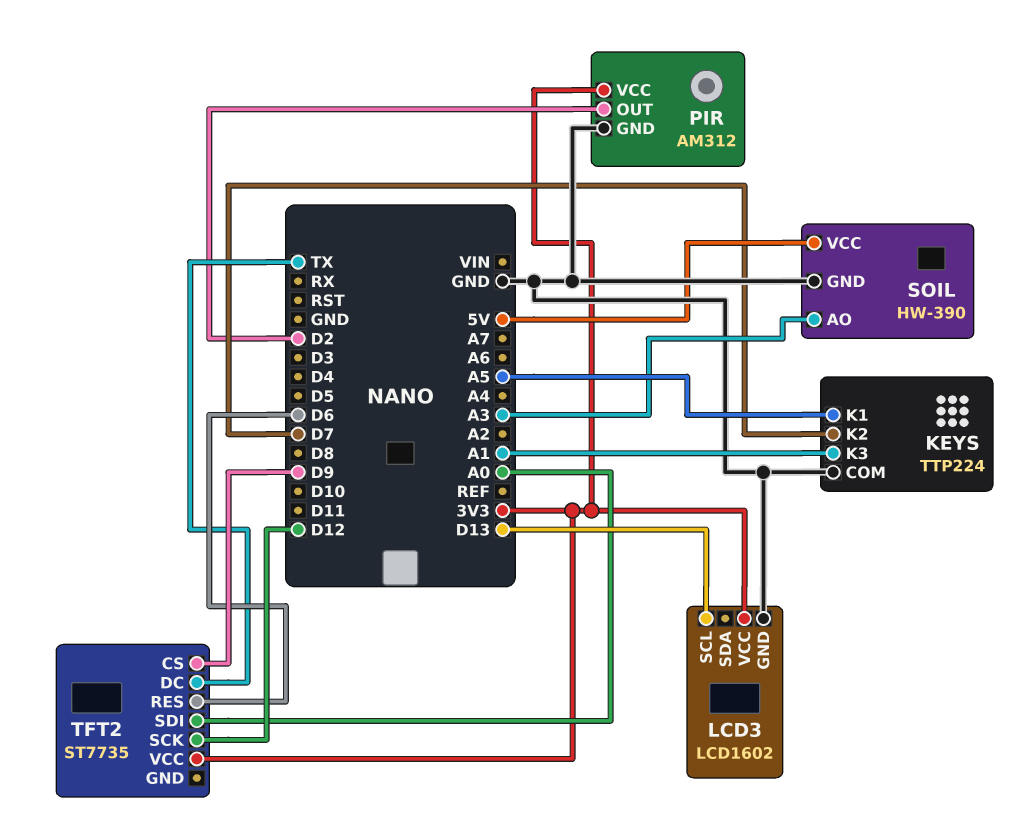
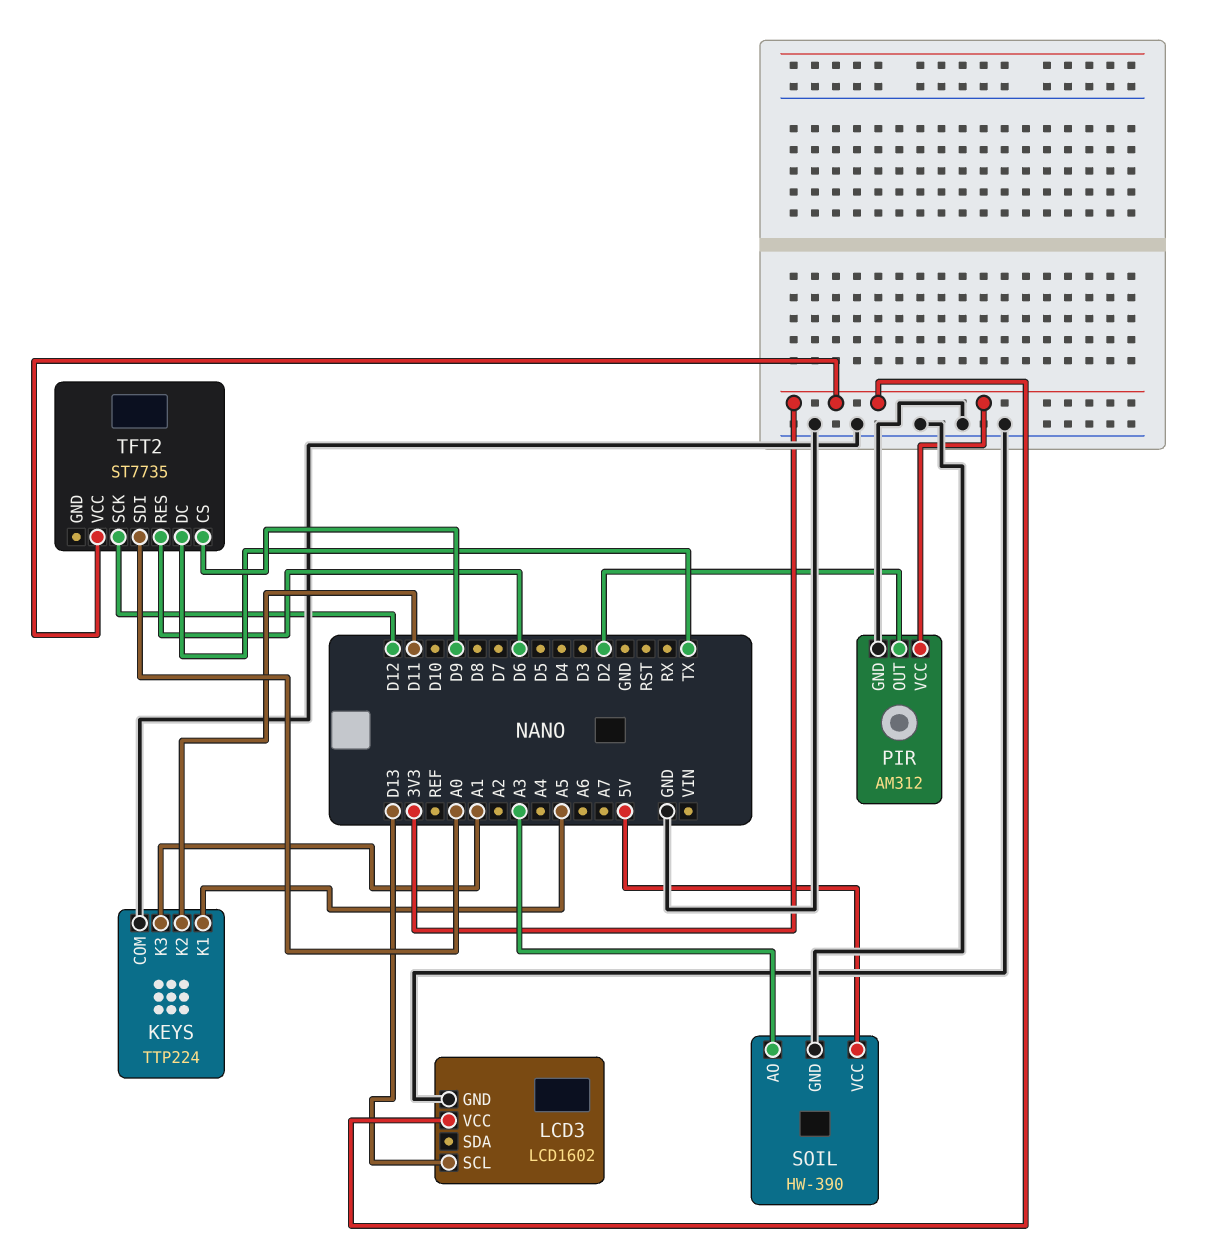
KEYS pin K2: D7 -> D11

